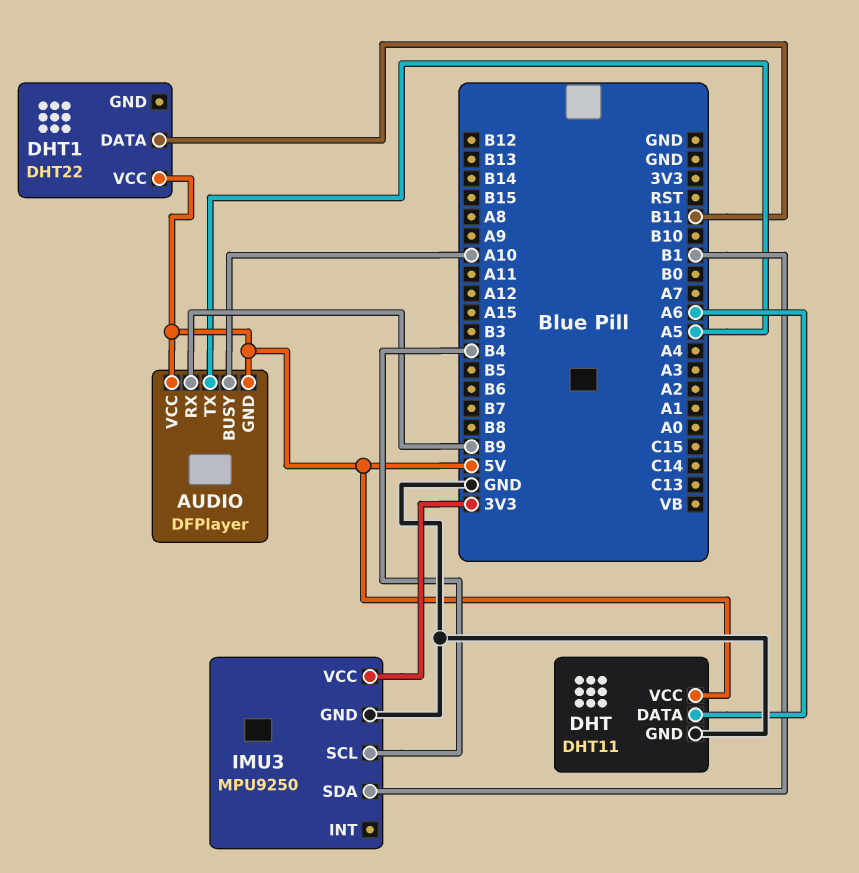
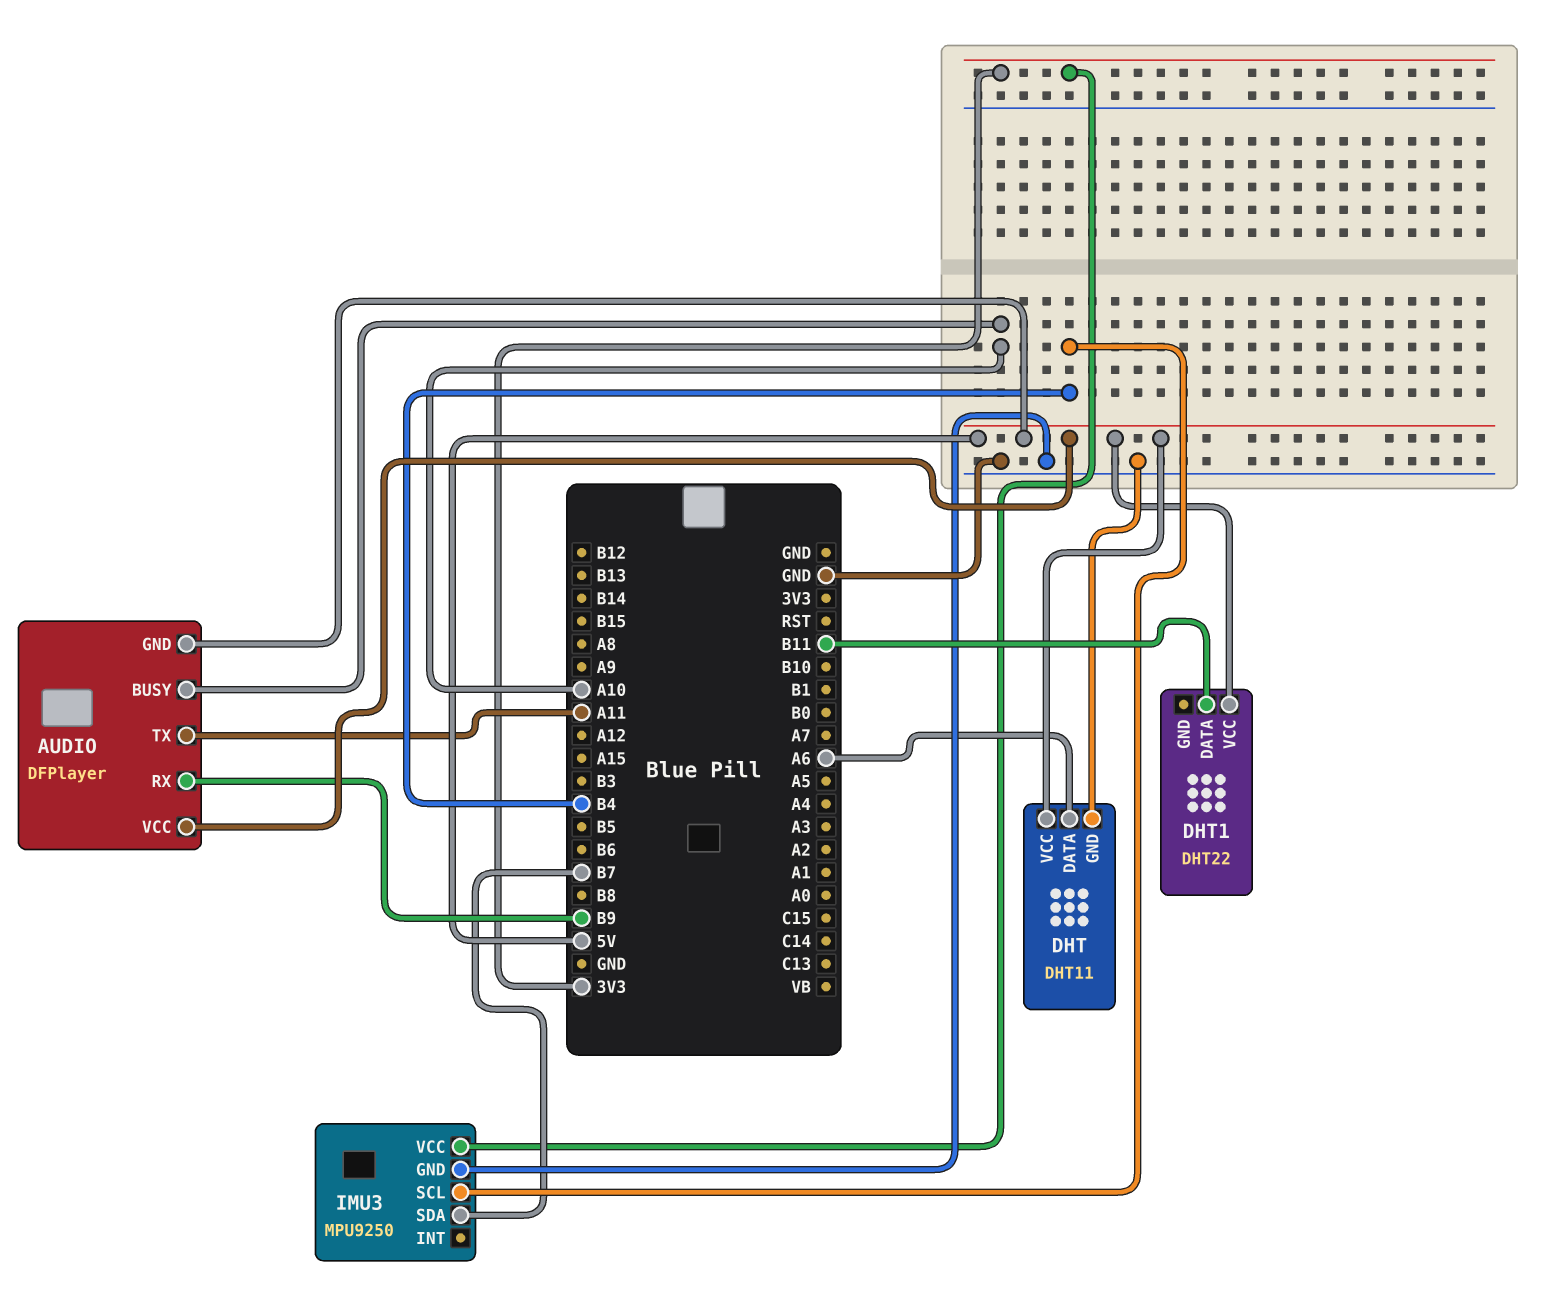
AUDIO pin TX: A5 -> A11
IMU3 pin SDA: B1 -> B7

